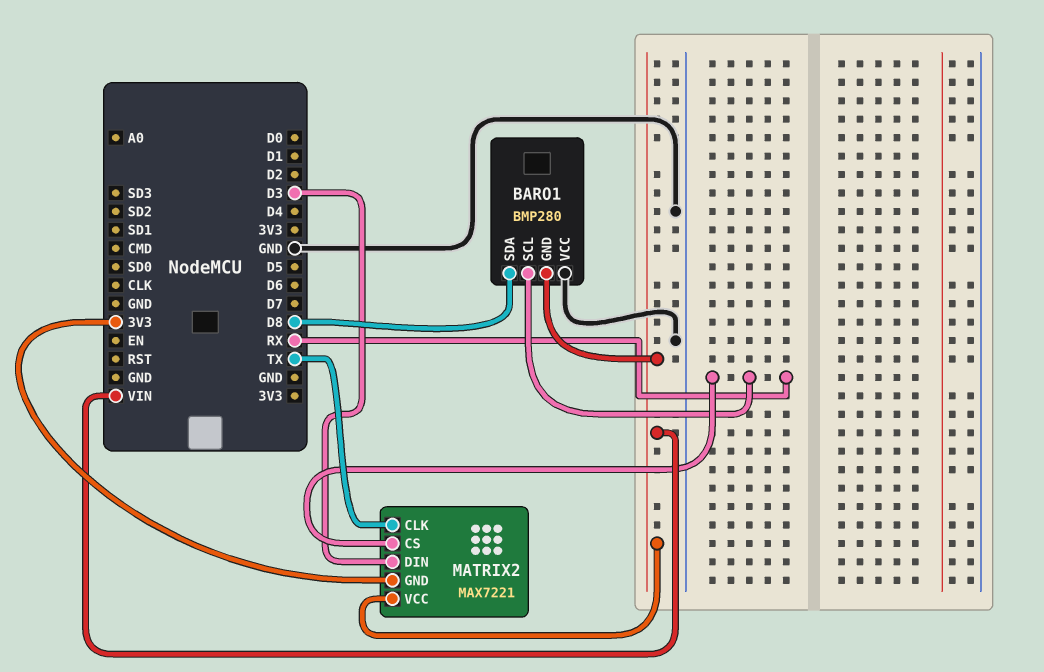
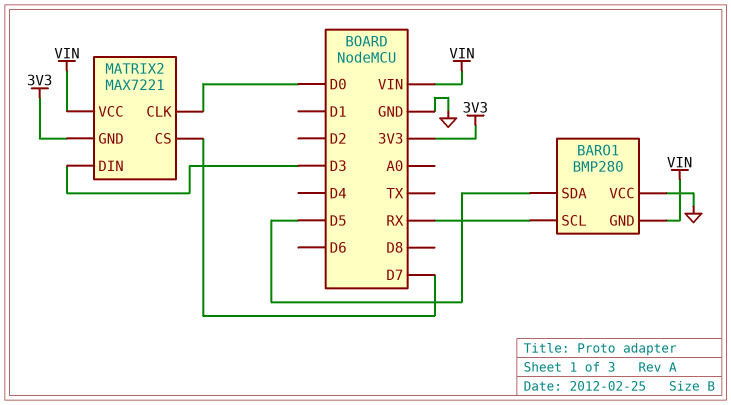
BARO1 pin SDA: D8 -> D5
MATRIX2 pin CLK: TX -> D0
MATRIX2 pin CS: RX -> D7

